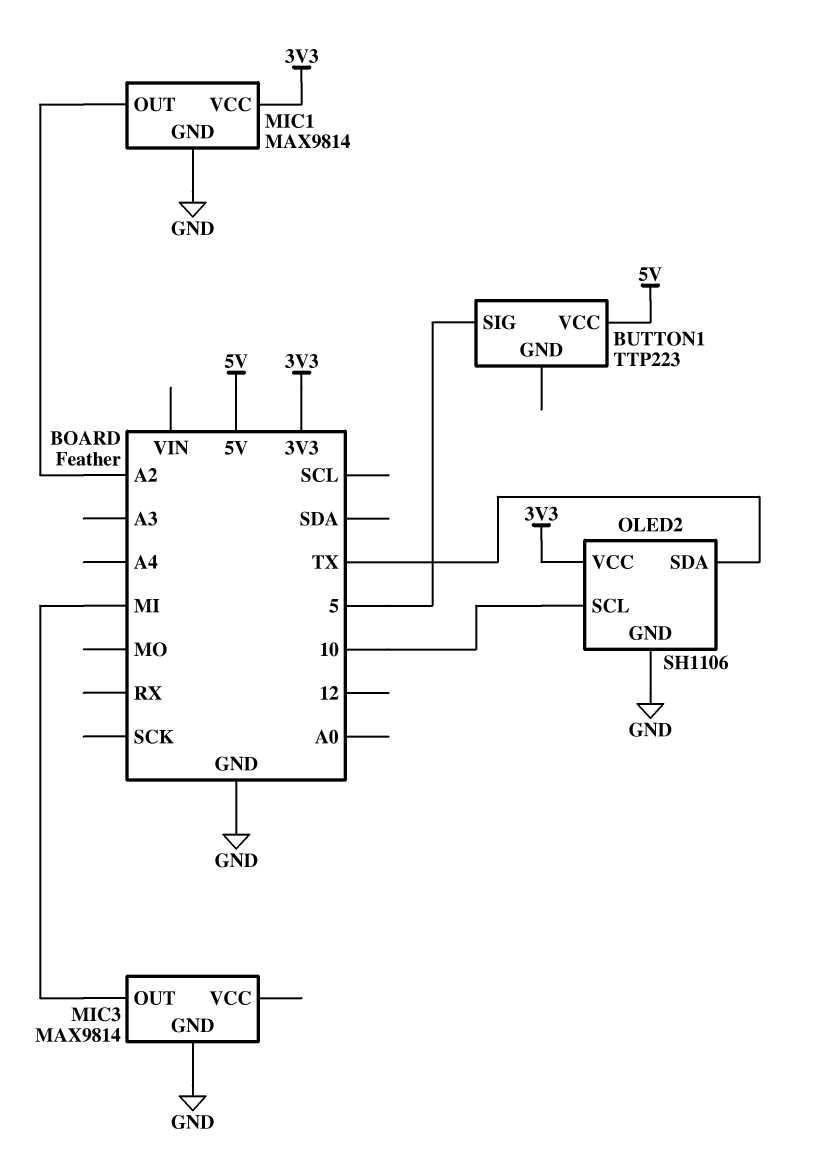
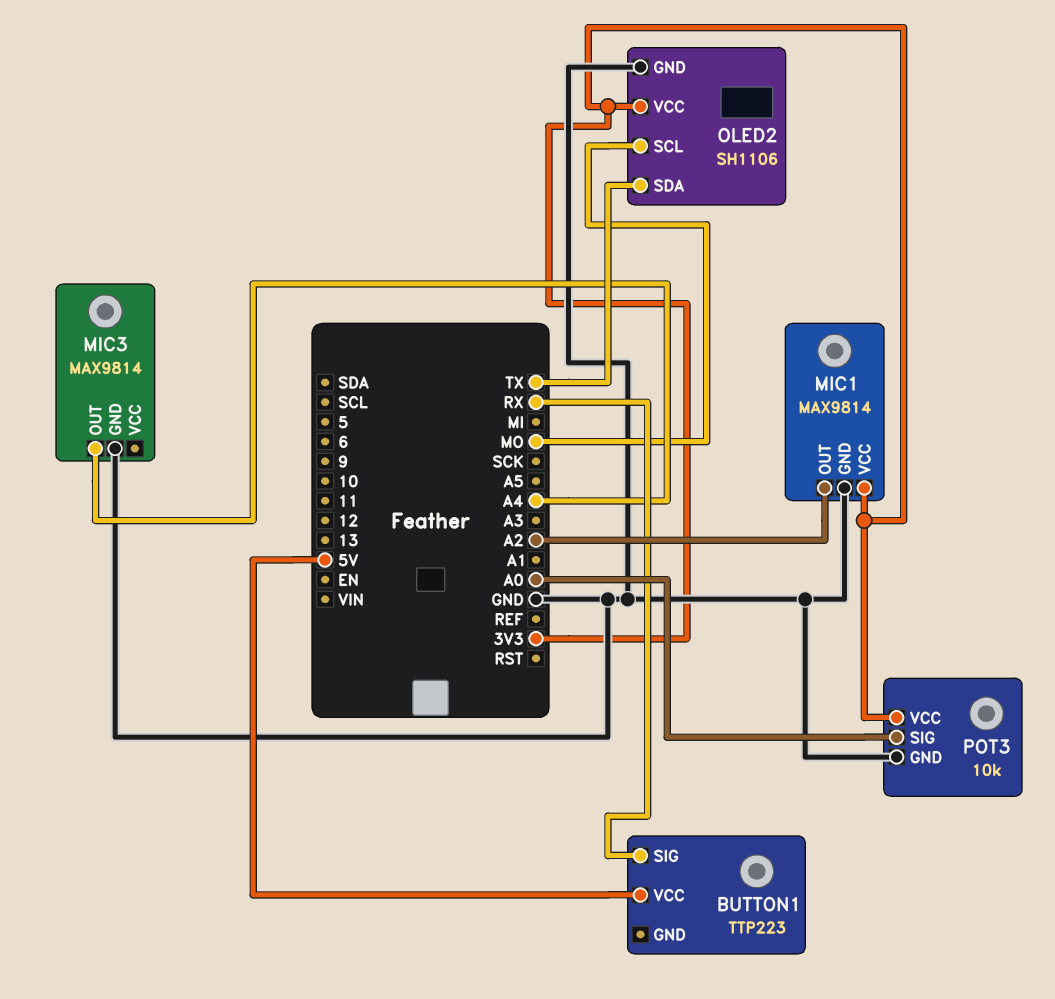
BUTTON1 pin SIG: 5 -> RX
MIC3 pin OUT: MI -> A4
OLED2 pin SCL: 10 -> MO
POT3: none -> 10k
POT3 pin GND: none -> GND
POT3 pin SIG: none -> A0
POT3 pin VCC: none -> 3V3

